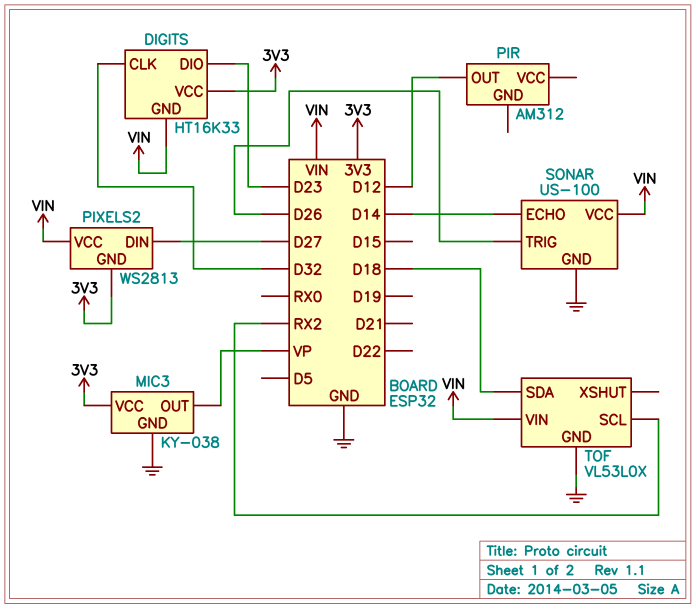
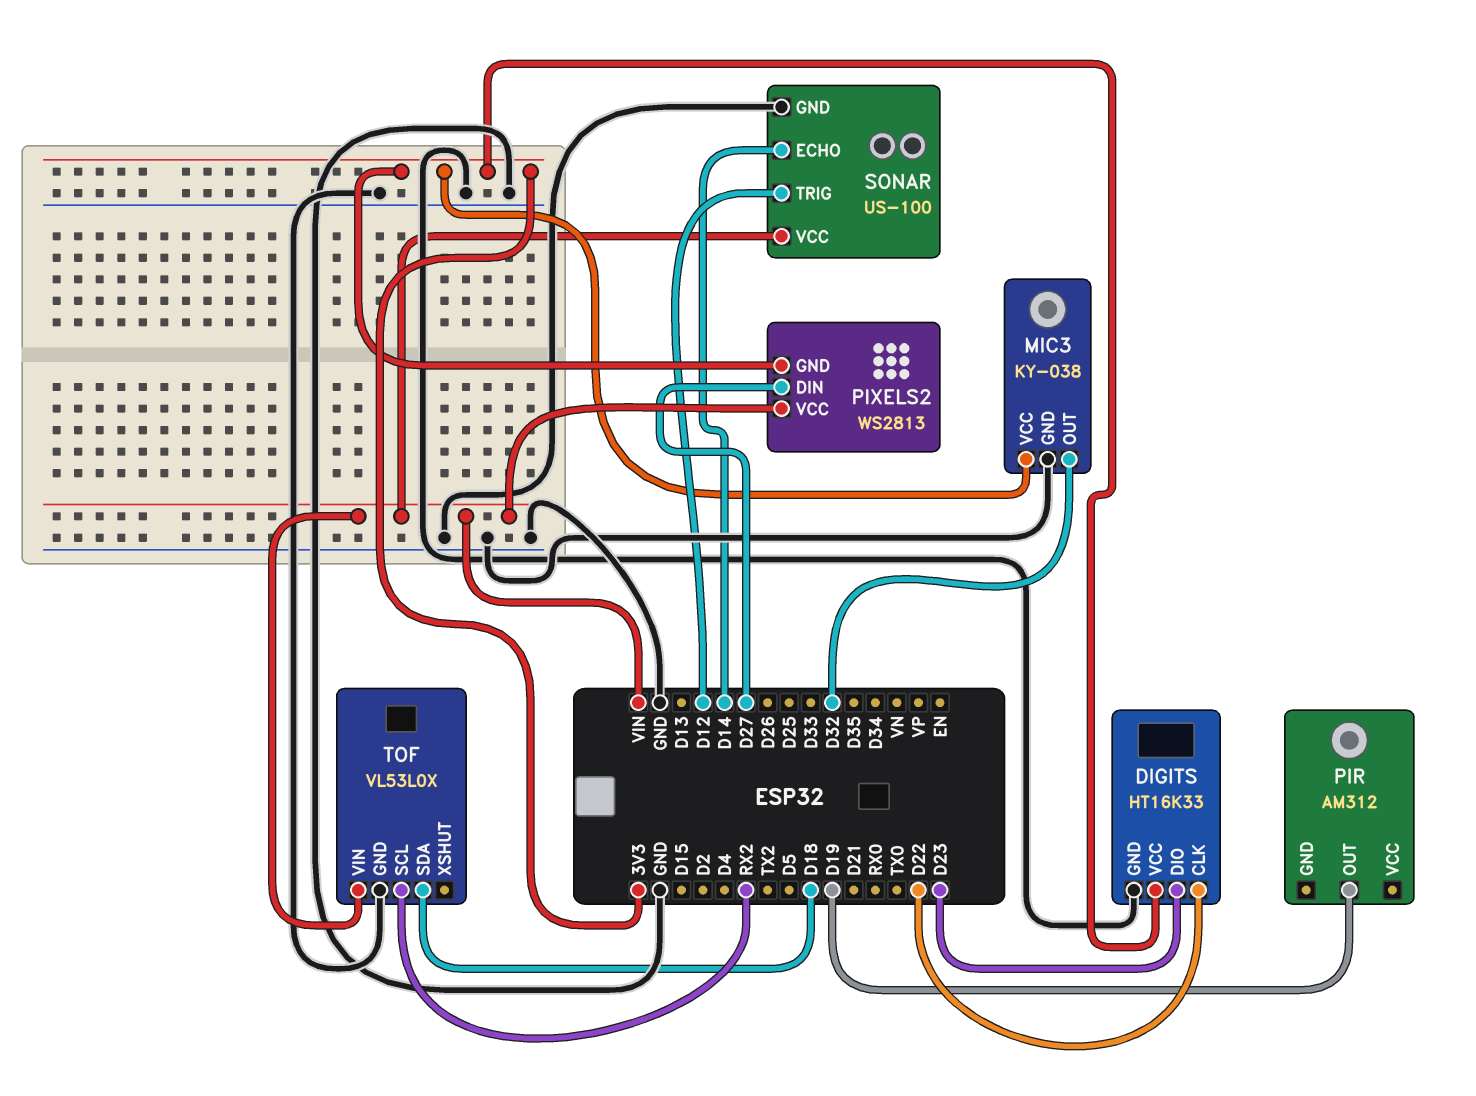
DIGITS pin CLK: D32 -> D22
DIGITS pin GND: VIN -> GND
MIC3 pin OUT: VP -> D32
PIR pin OUT: D12 -> D19
SONAR pin TRIG: D26 -> D12

